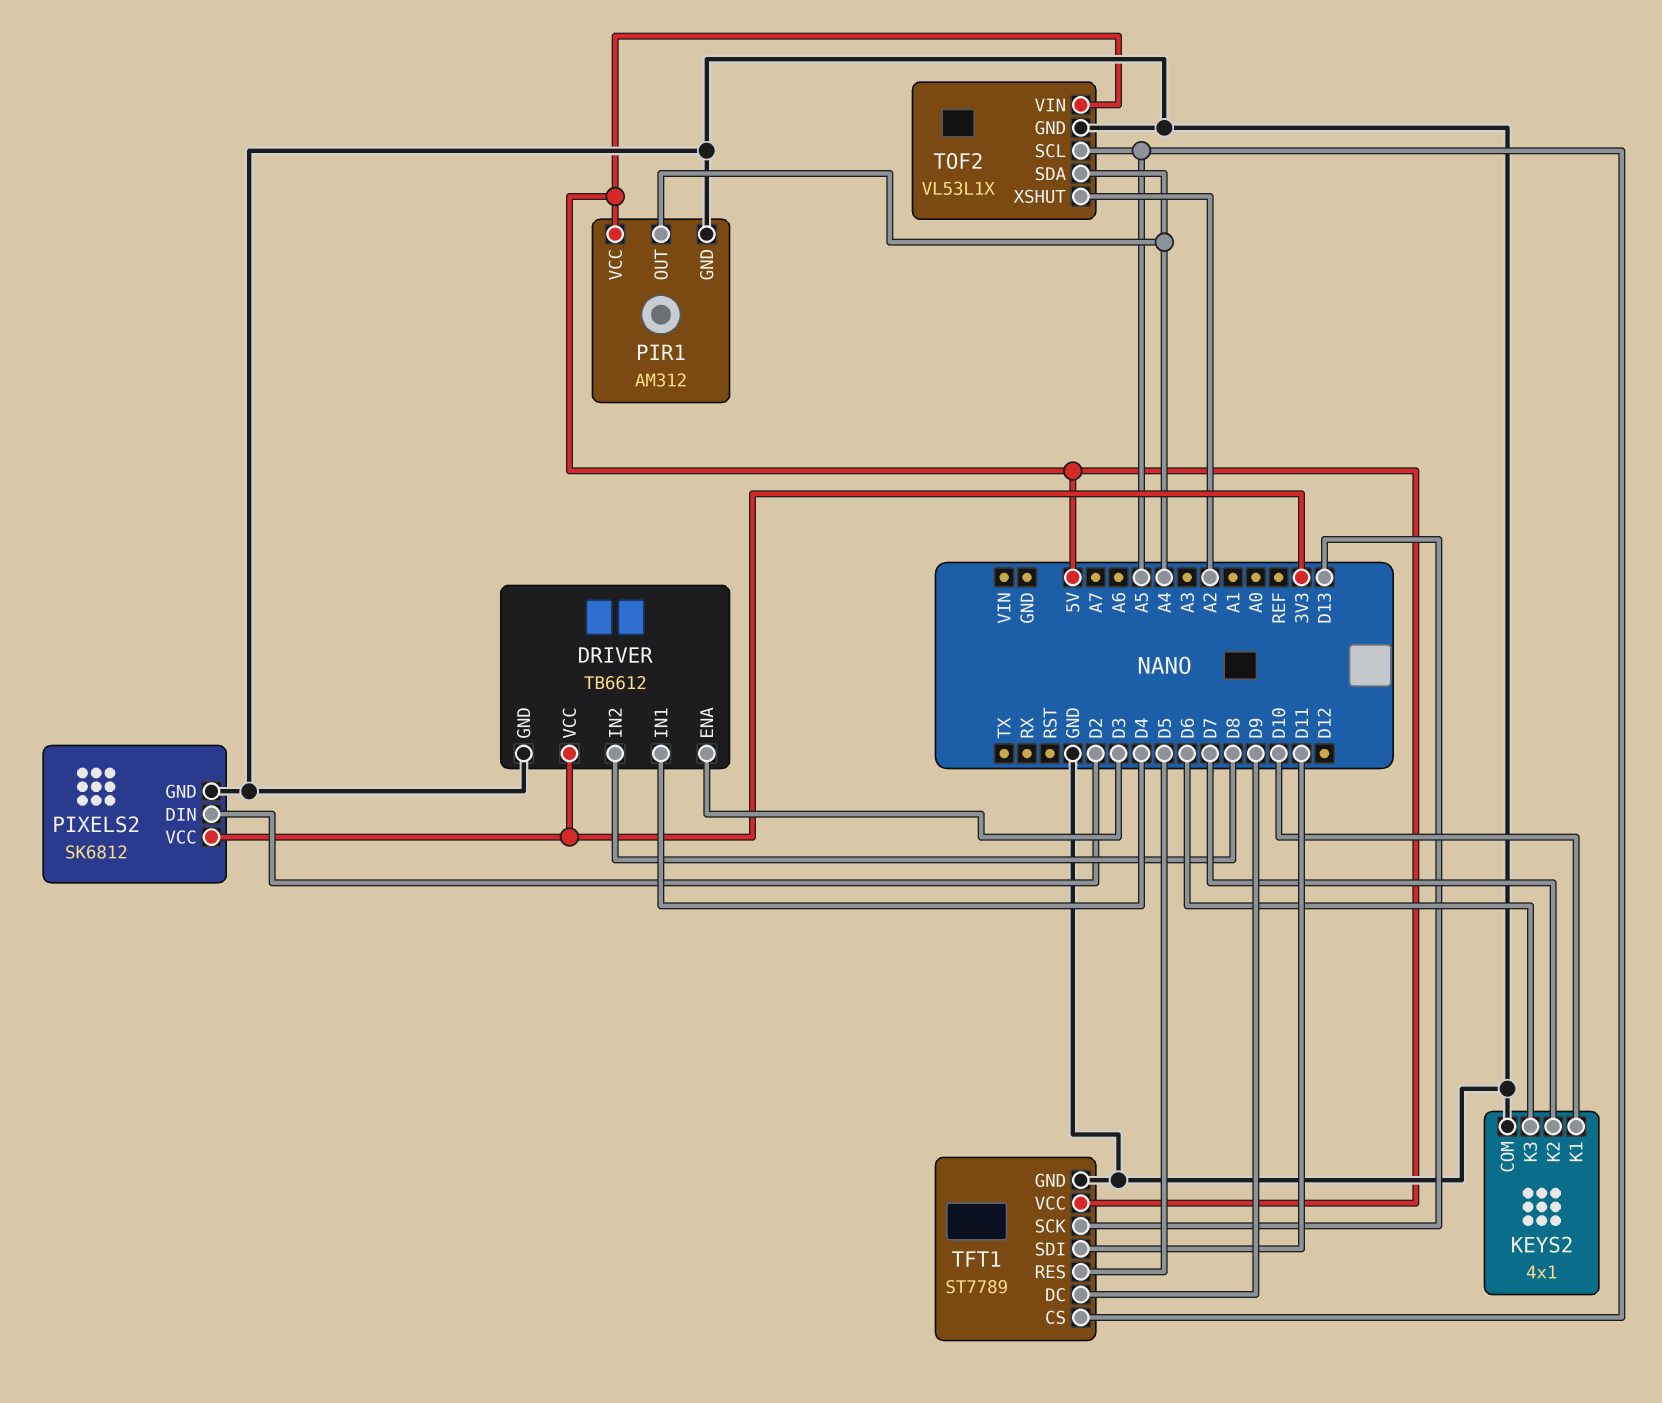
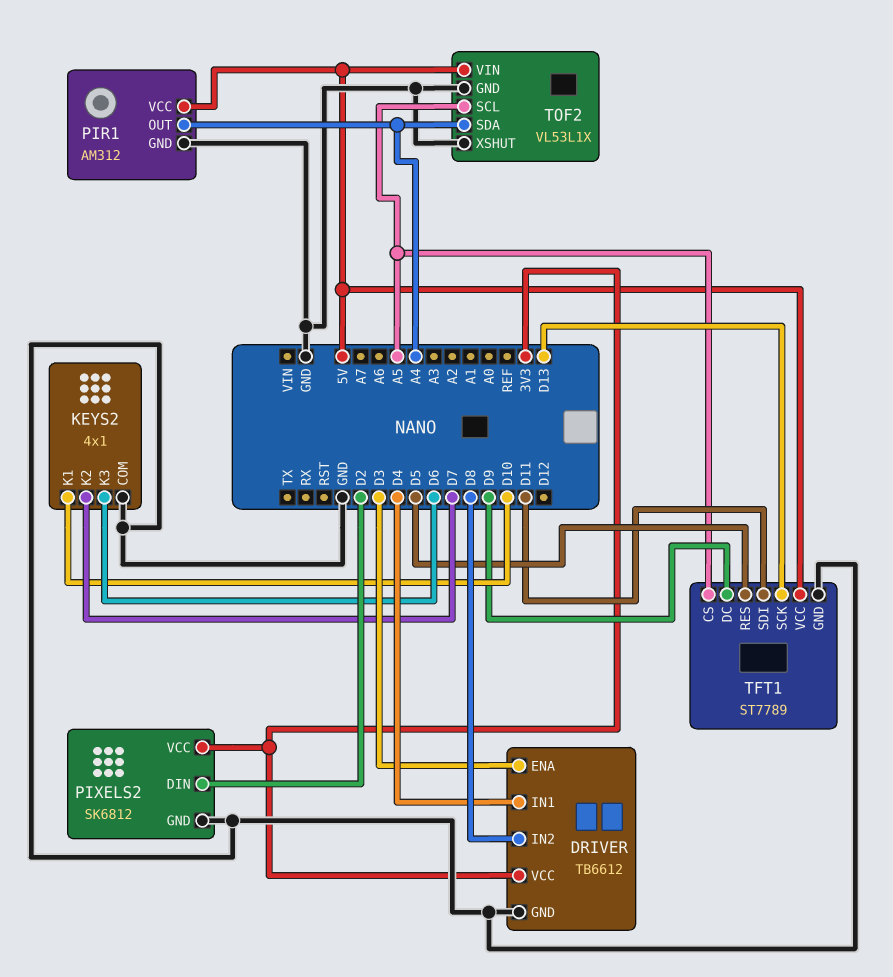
TOF2 pin XSHUT: A2 -> GND

